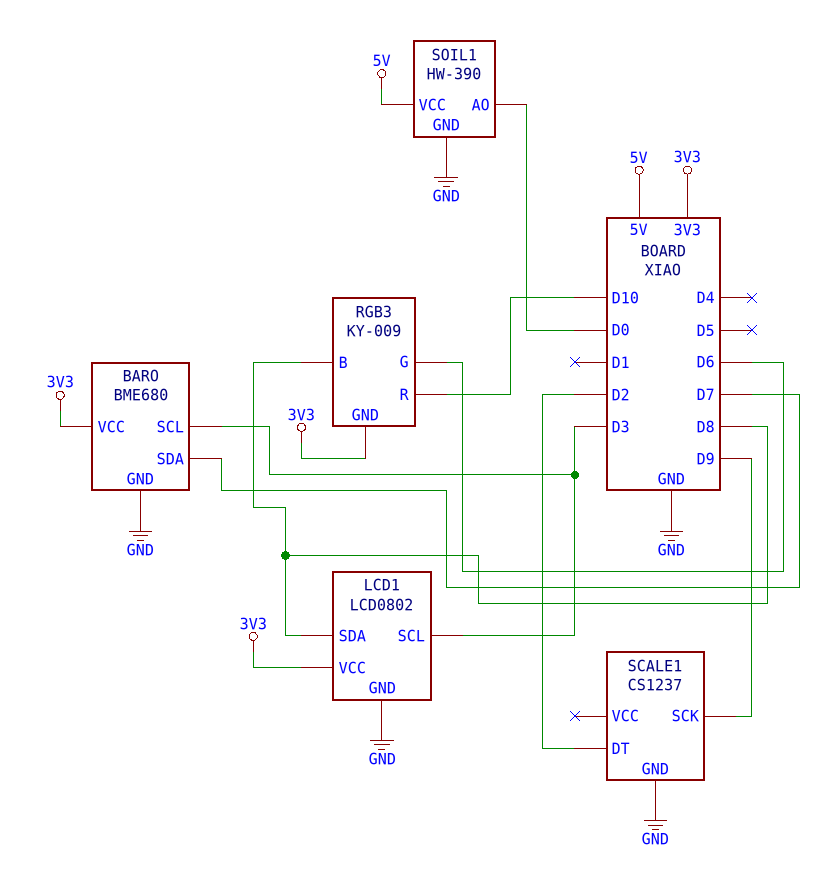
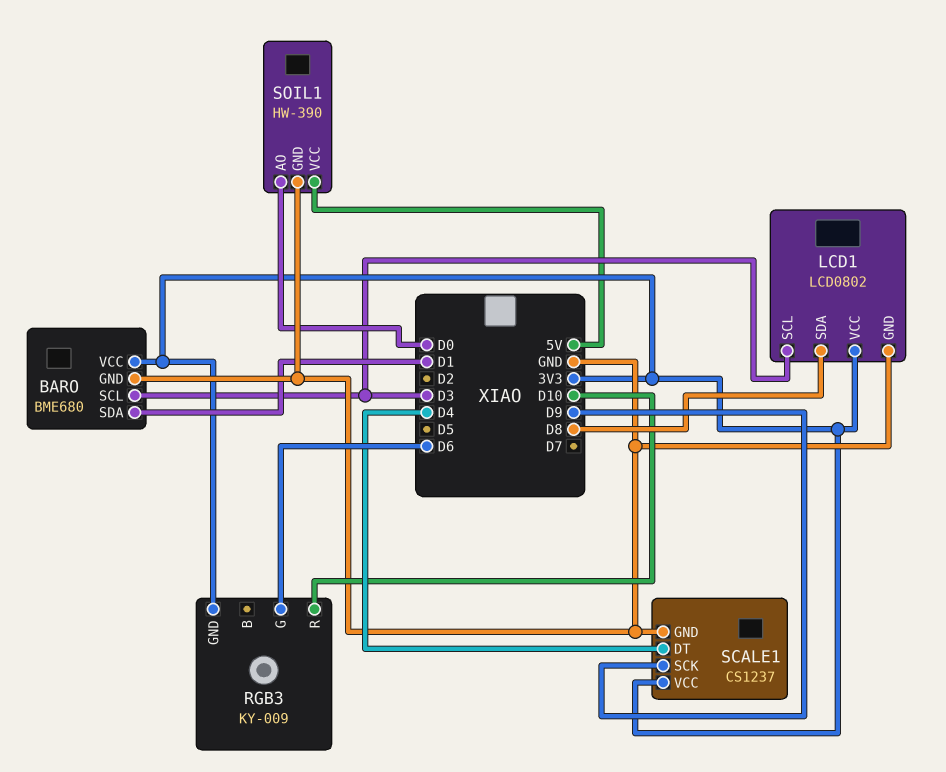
BARO pin SDA: D7 -> D1
RGB3 pin B: D8 -> none
SCALE1 pin DT: D2 -> D4
SCALE1 pin VCC: none -> 3V3

